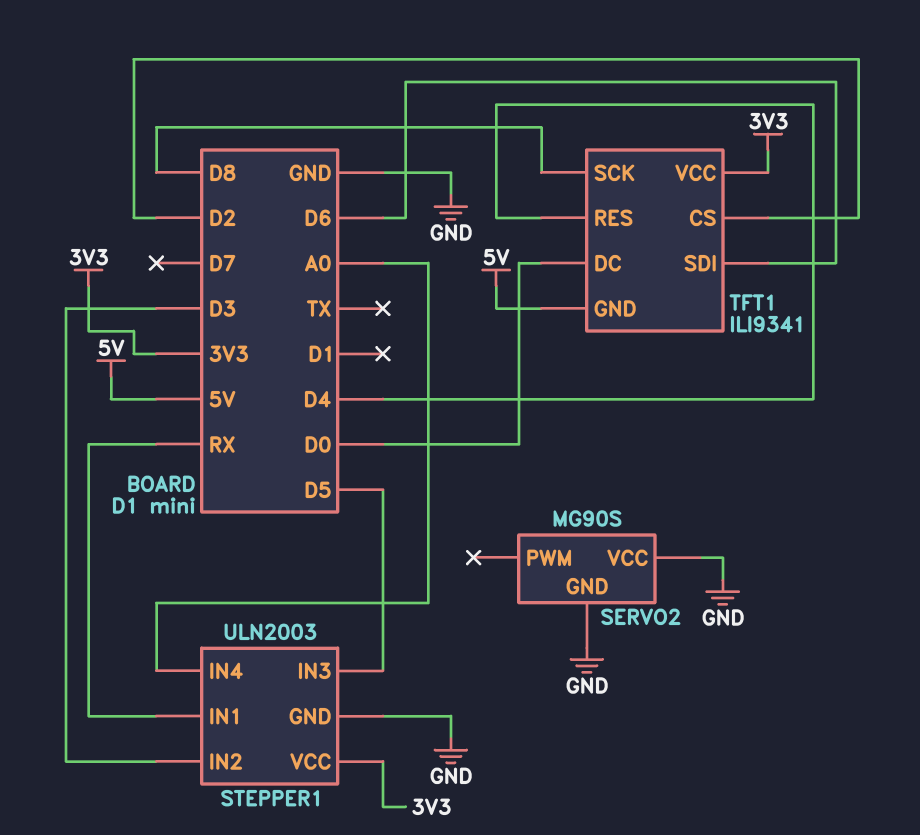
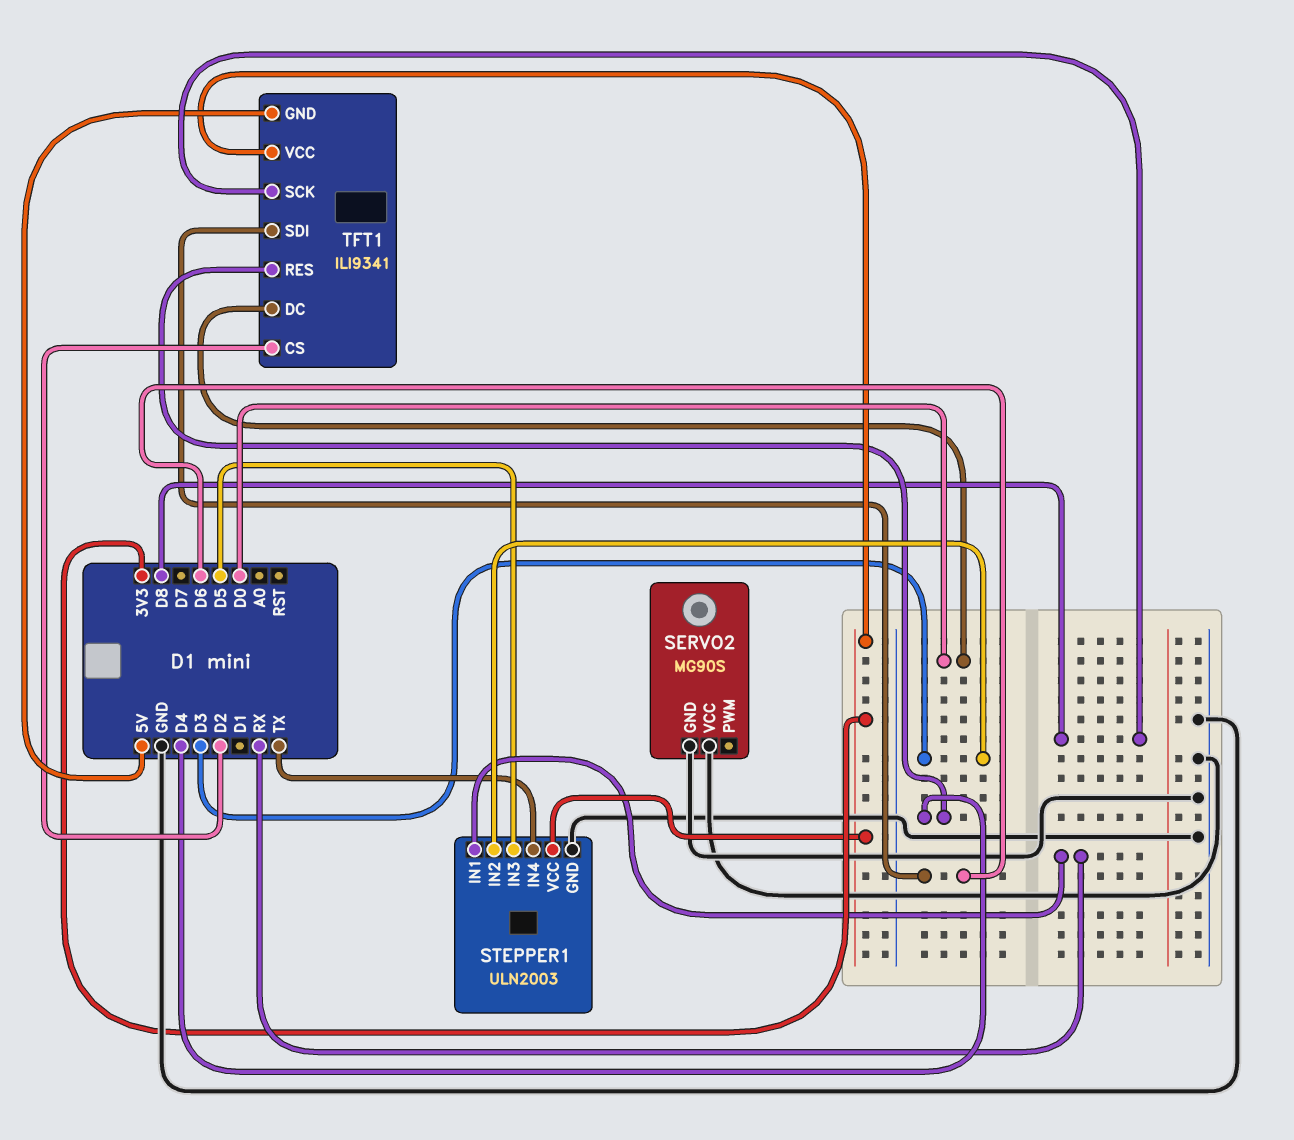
STEPPER1 pin IN4: A0 -> TX

